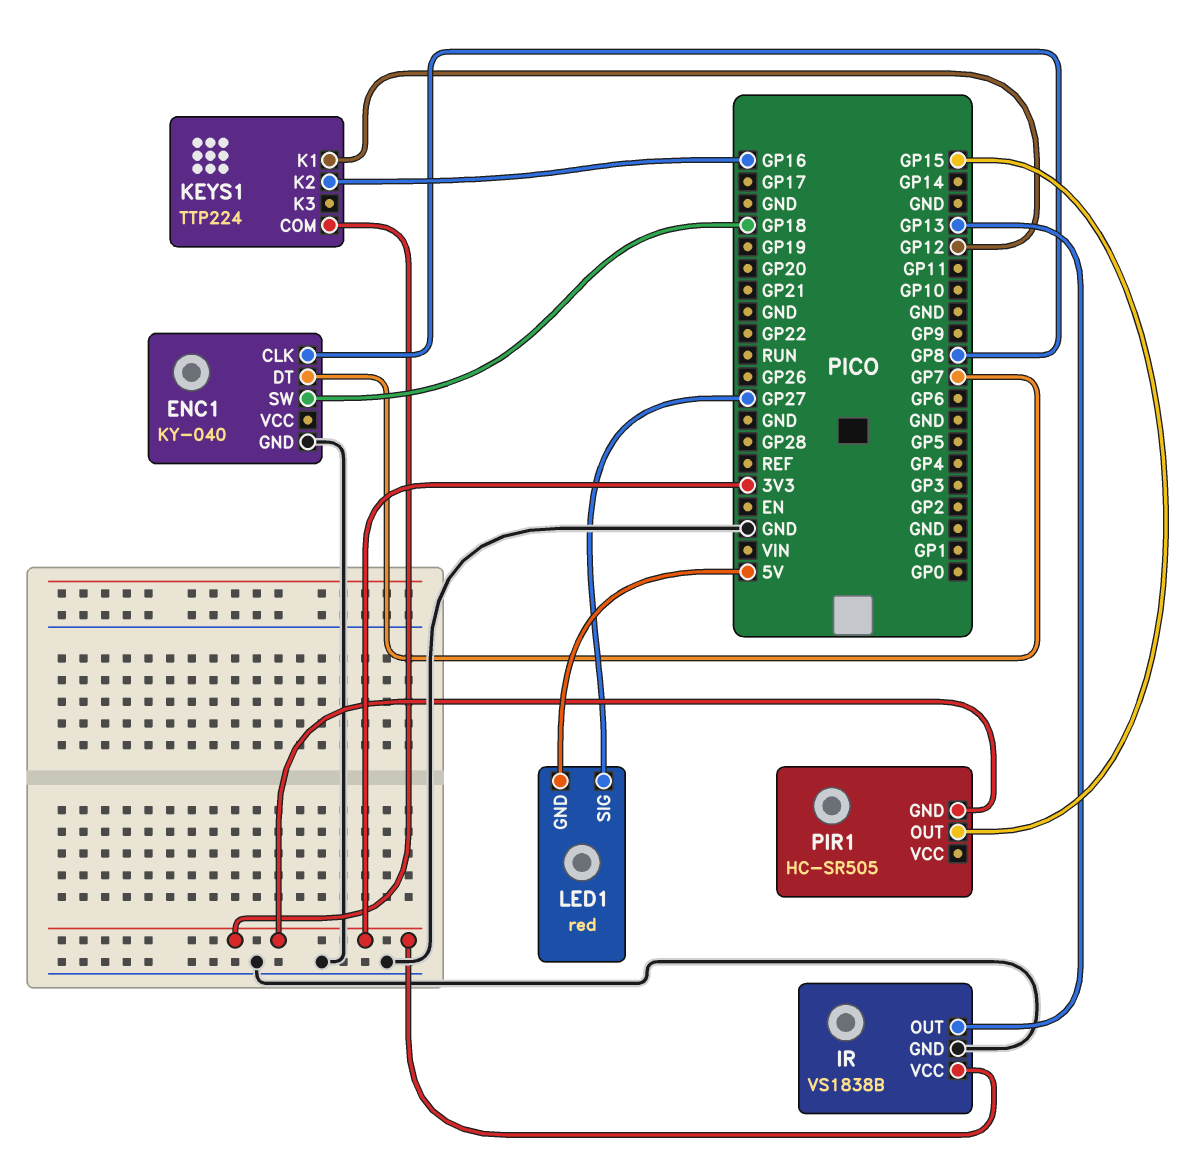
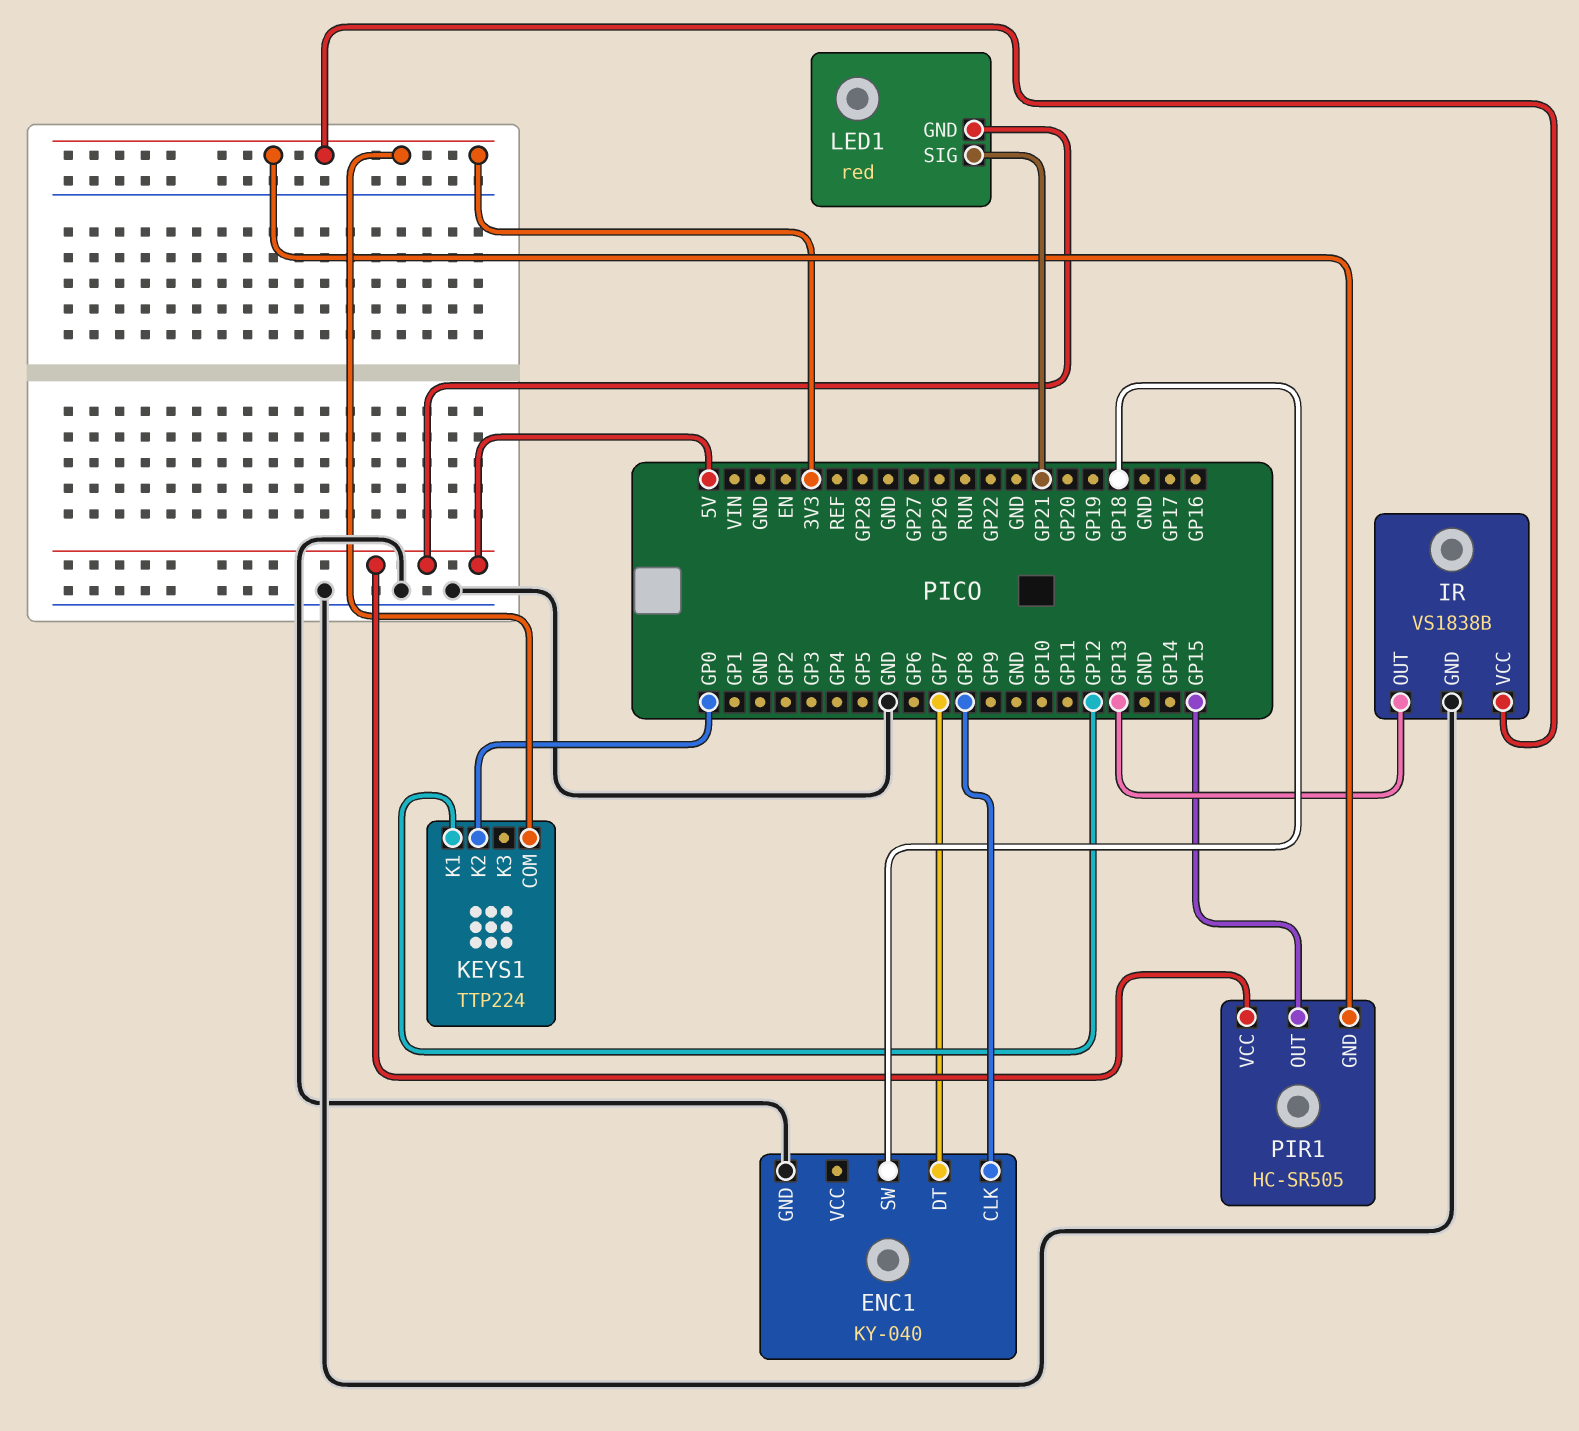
KEYS1 pin K2: GP16 -> GP0
LED1 pin SIG: GP27 -> GP21
PIR1 pin VCC: none -> 5V

